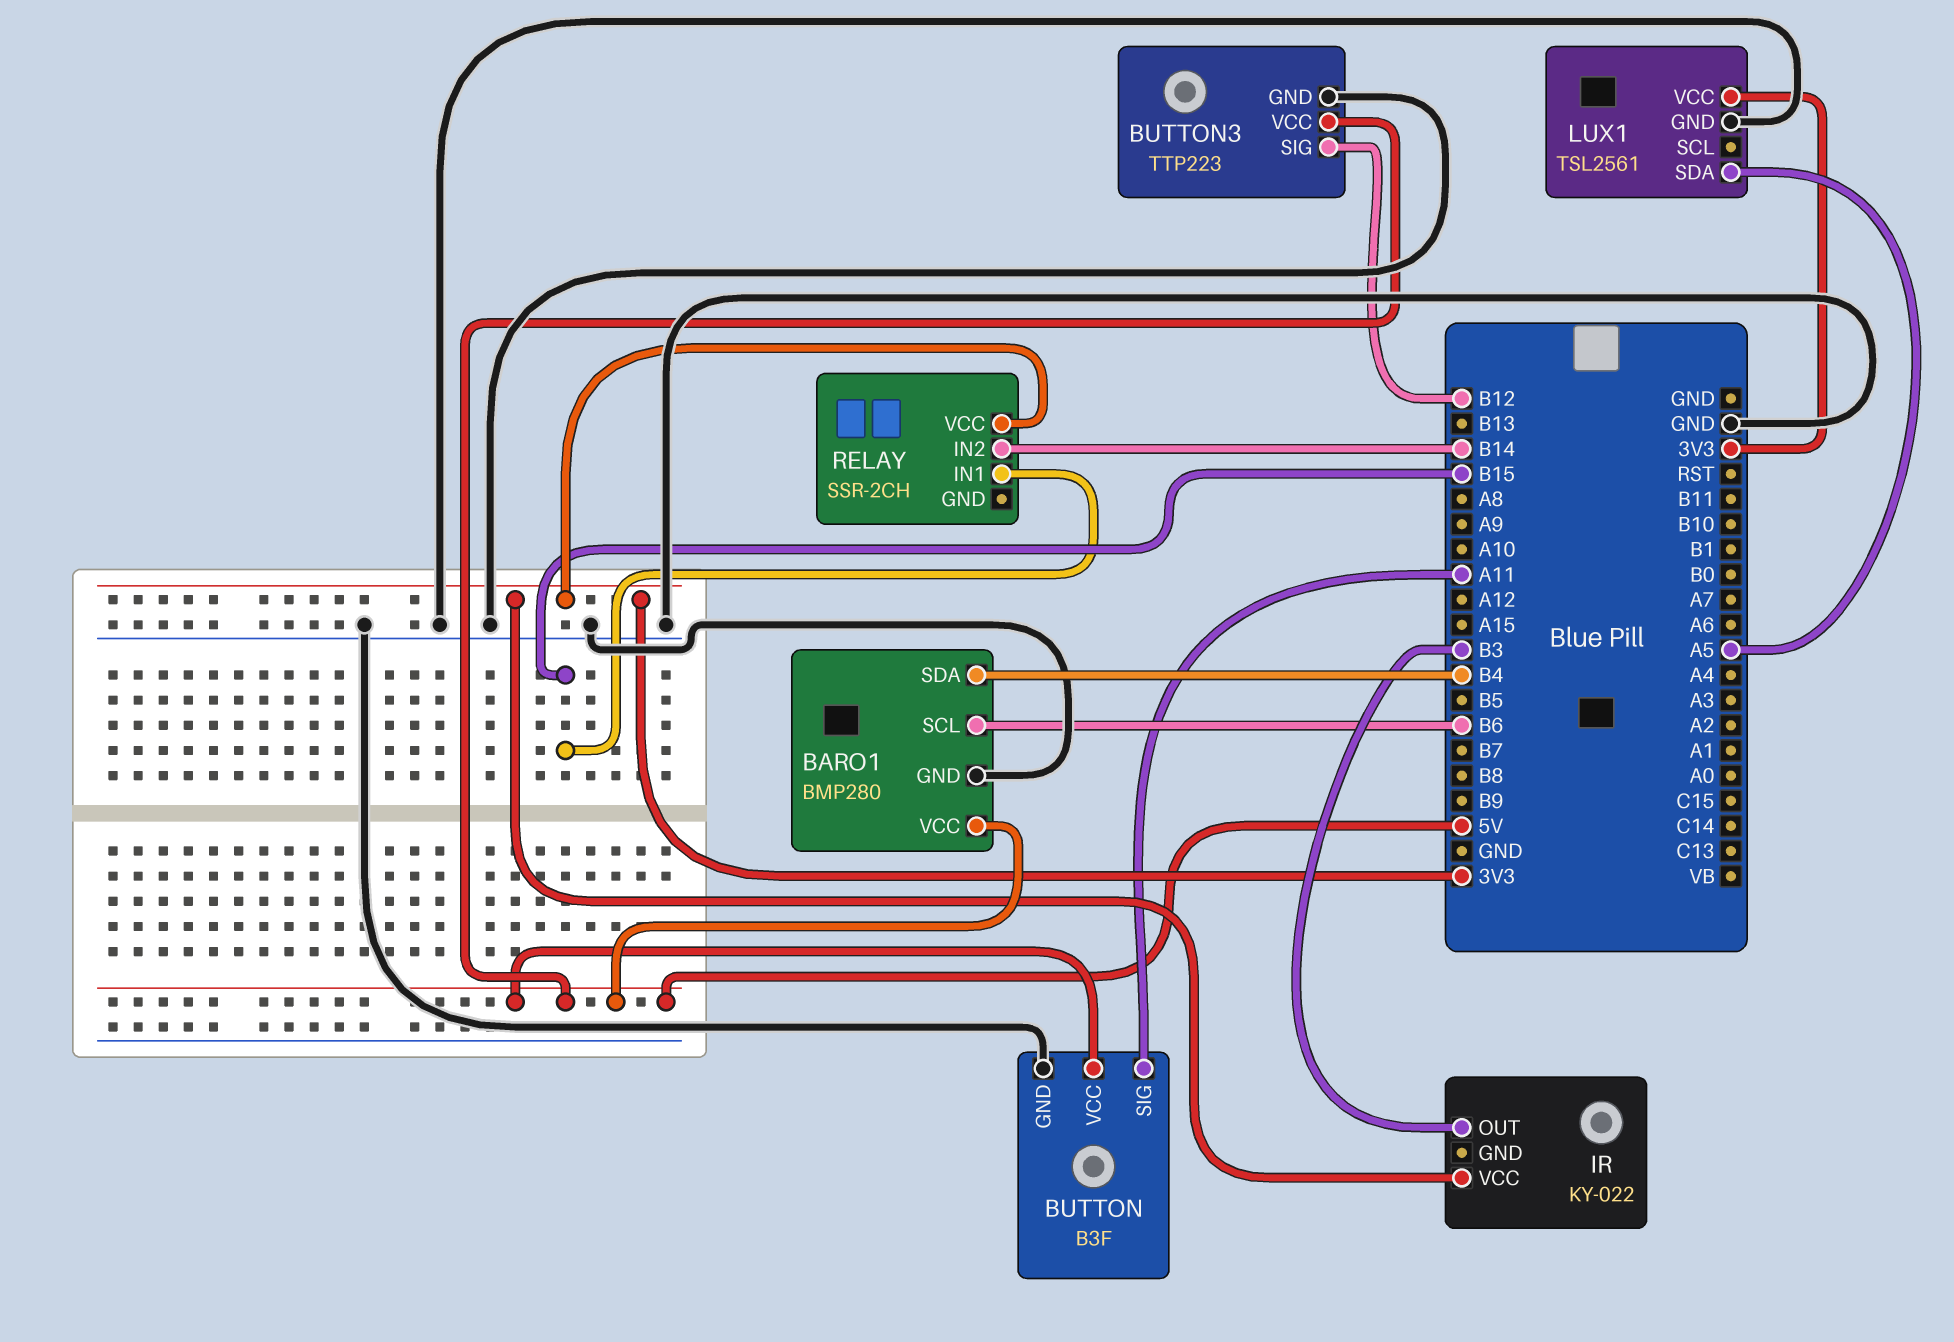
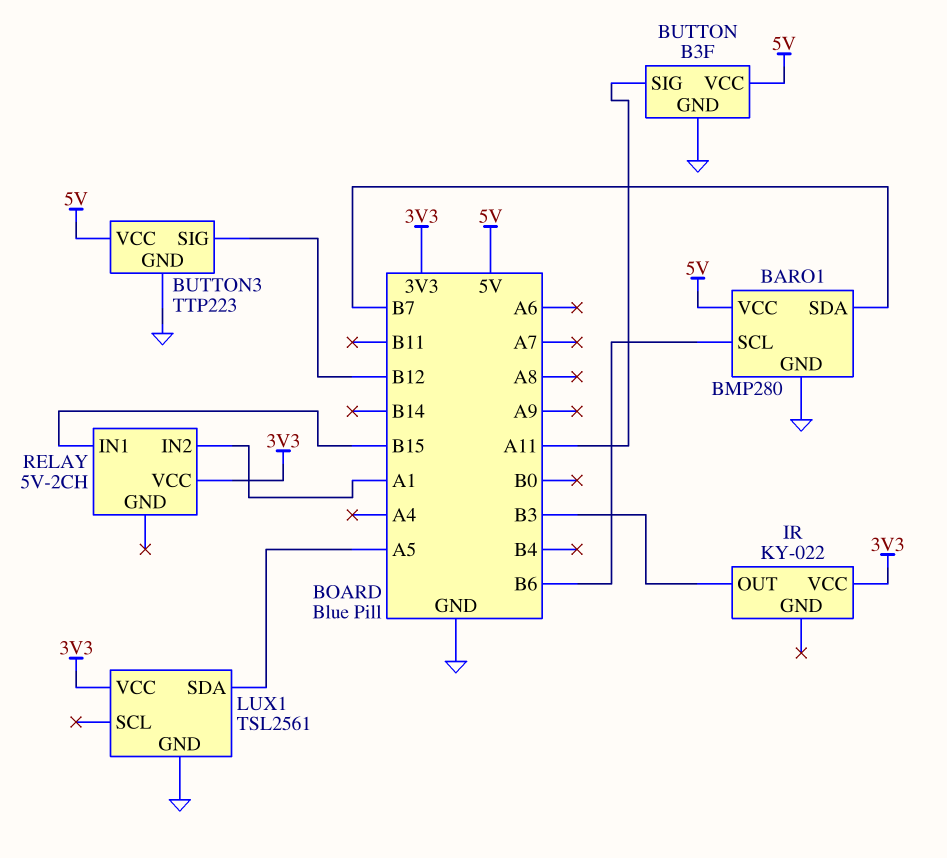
BARO1 pin SDA: B4 -> B7
RELAY: SSR-2CH -> 5V-2CH
RELAY pin IN2: B14 -> A1

